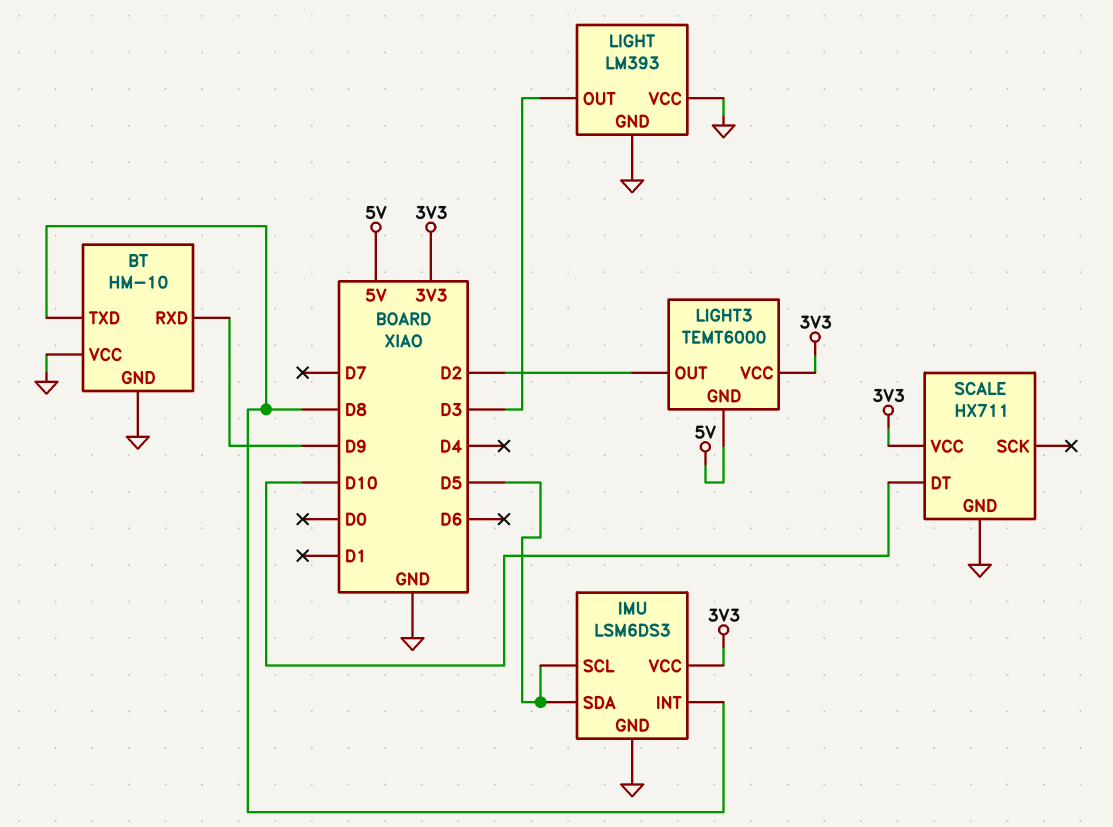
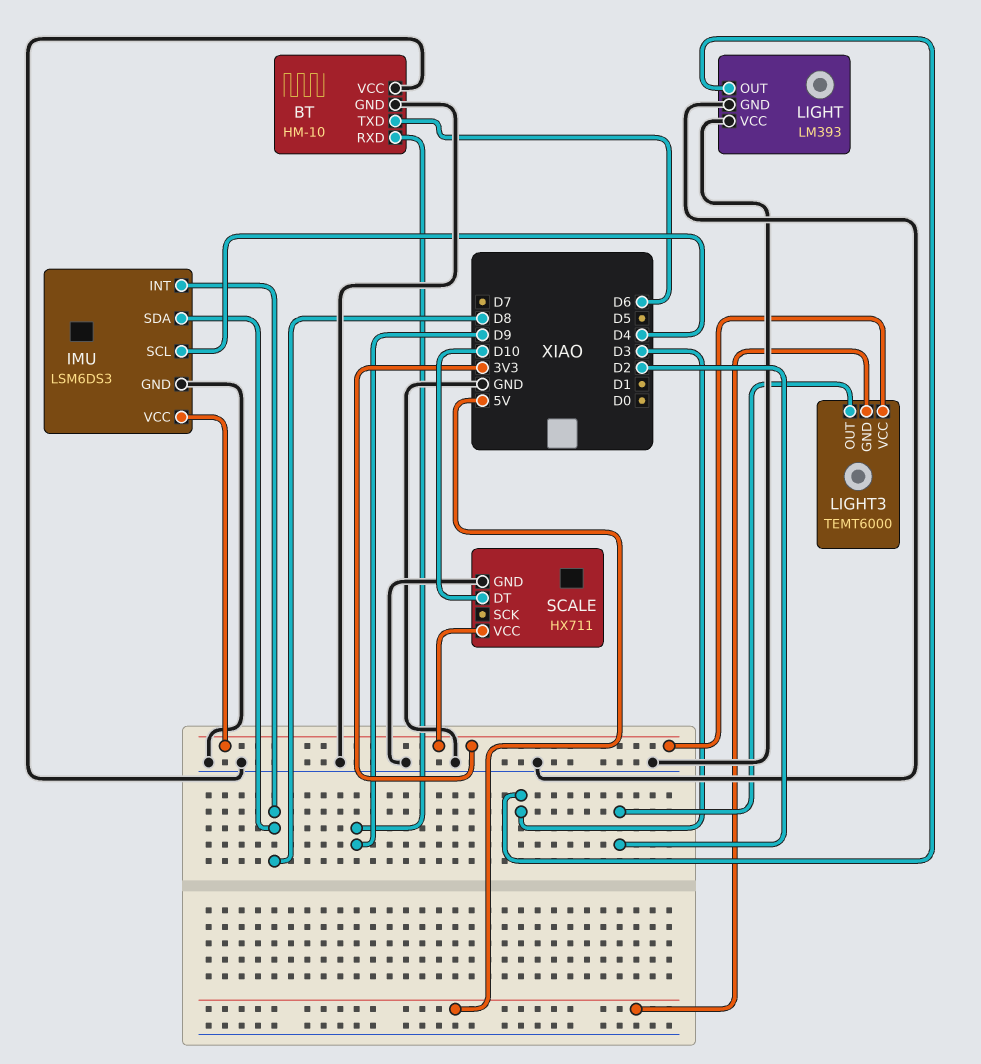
BT pin TXD: D8 -> D6
IMU pin SCL: D5 -> D4
IMU pin SDA: D5 -> D8

